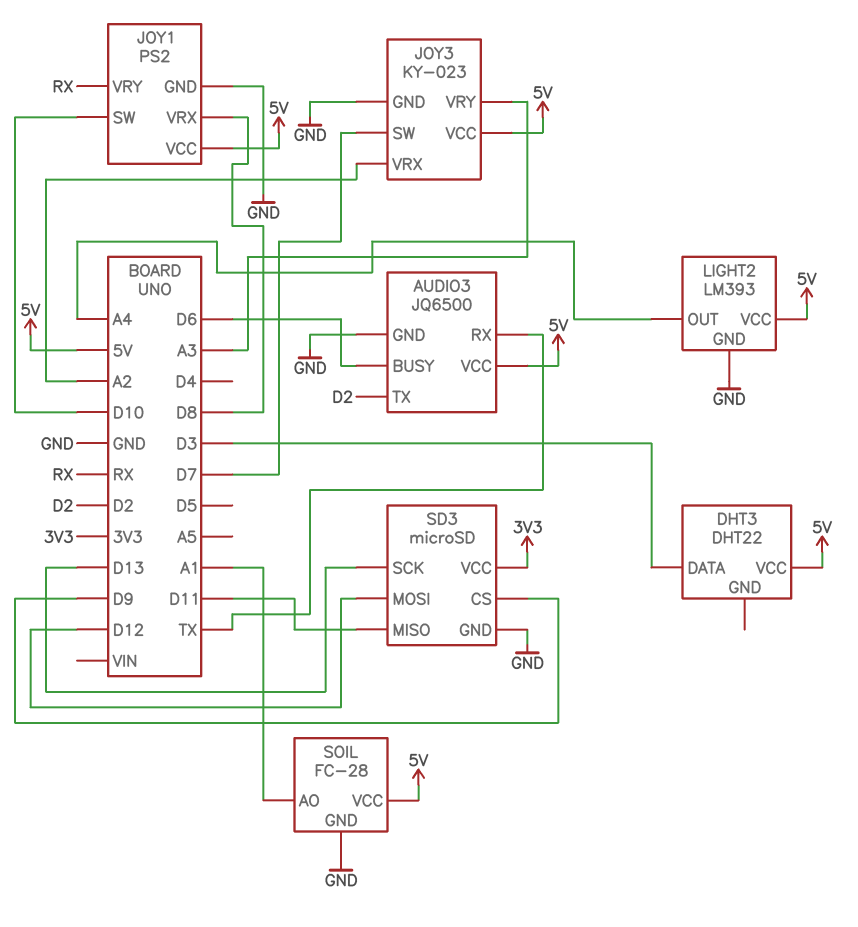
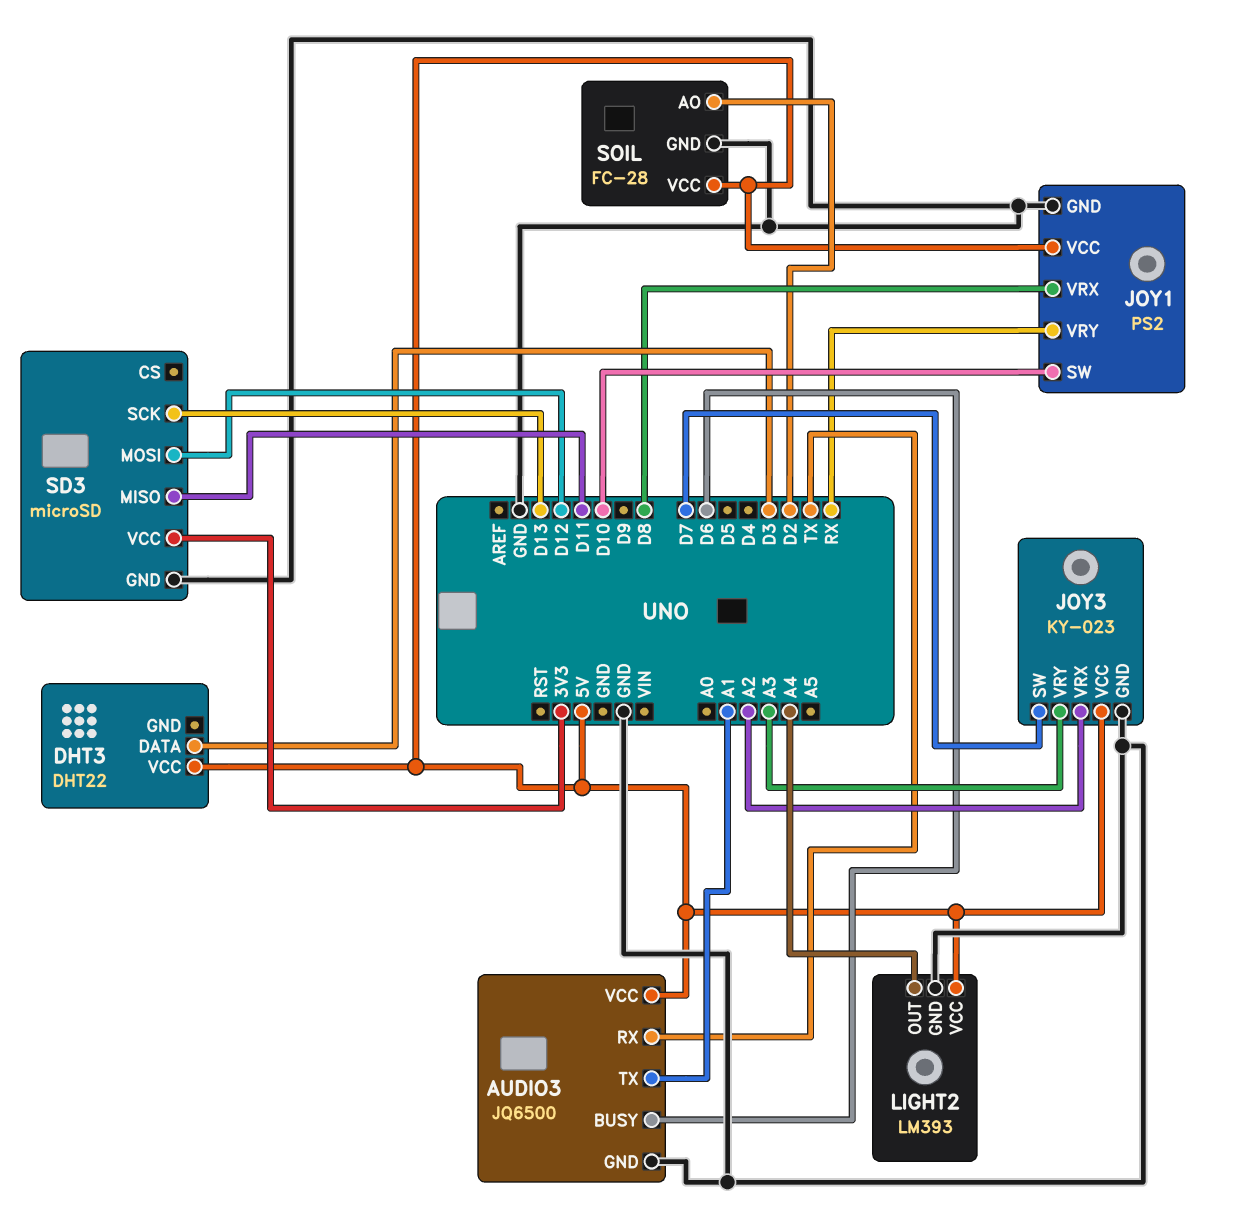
AUDIO3 pin TX: D2 -> A1
SD3 pin CS: D9 -> none
SOIL pin AO: A1 -> D2

